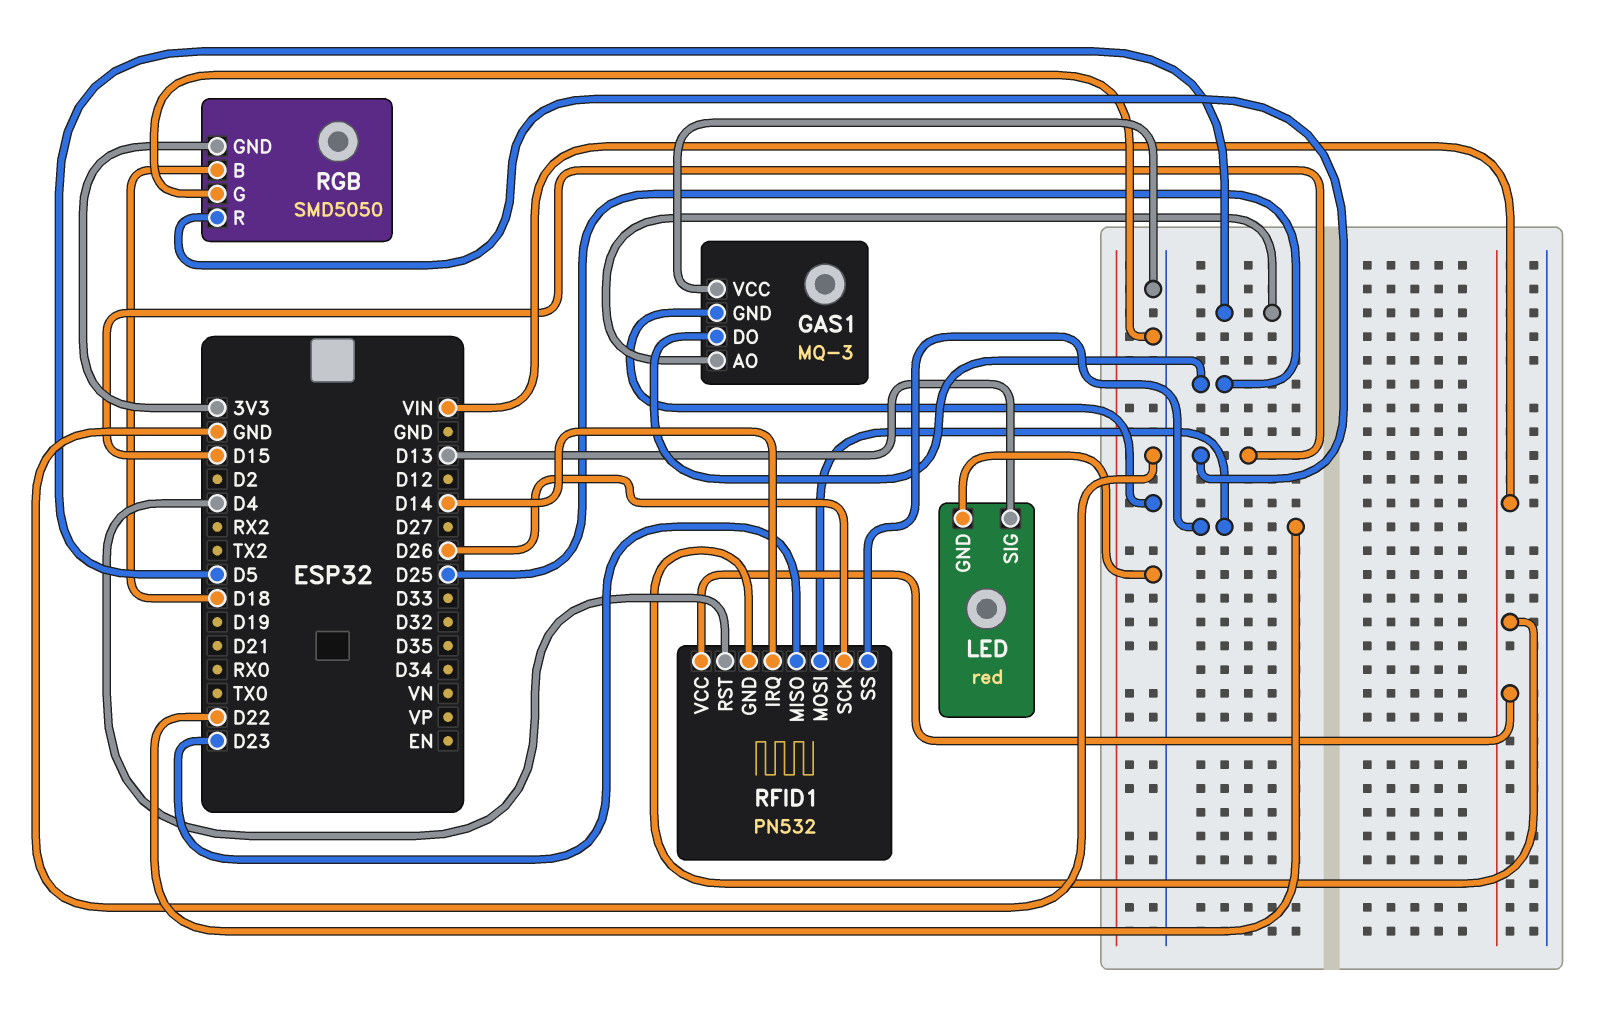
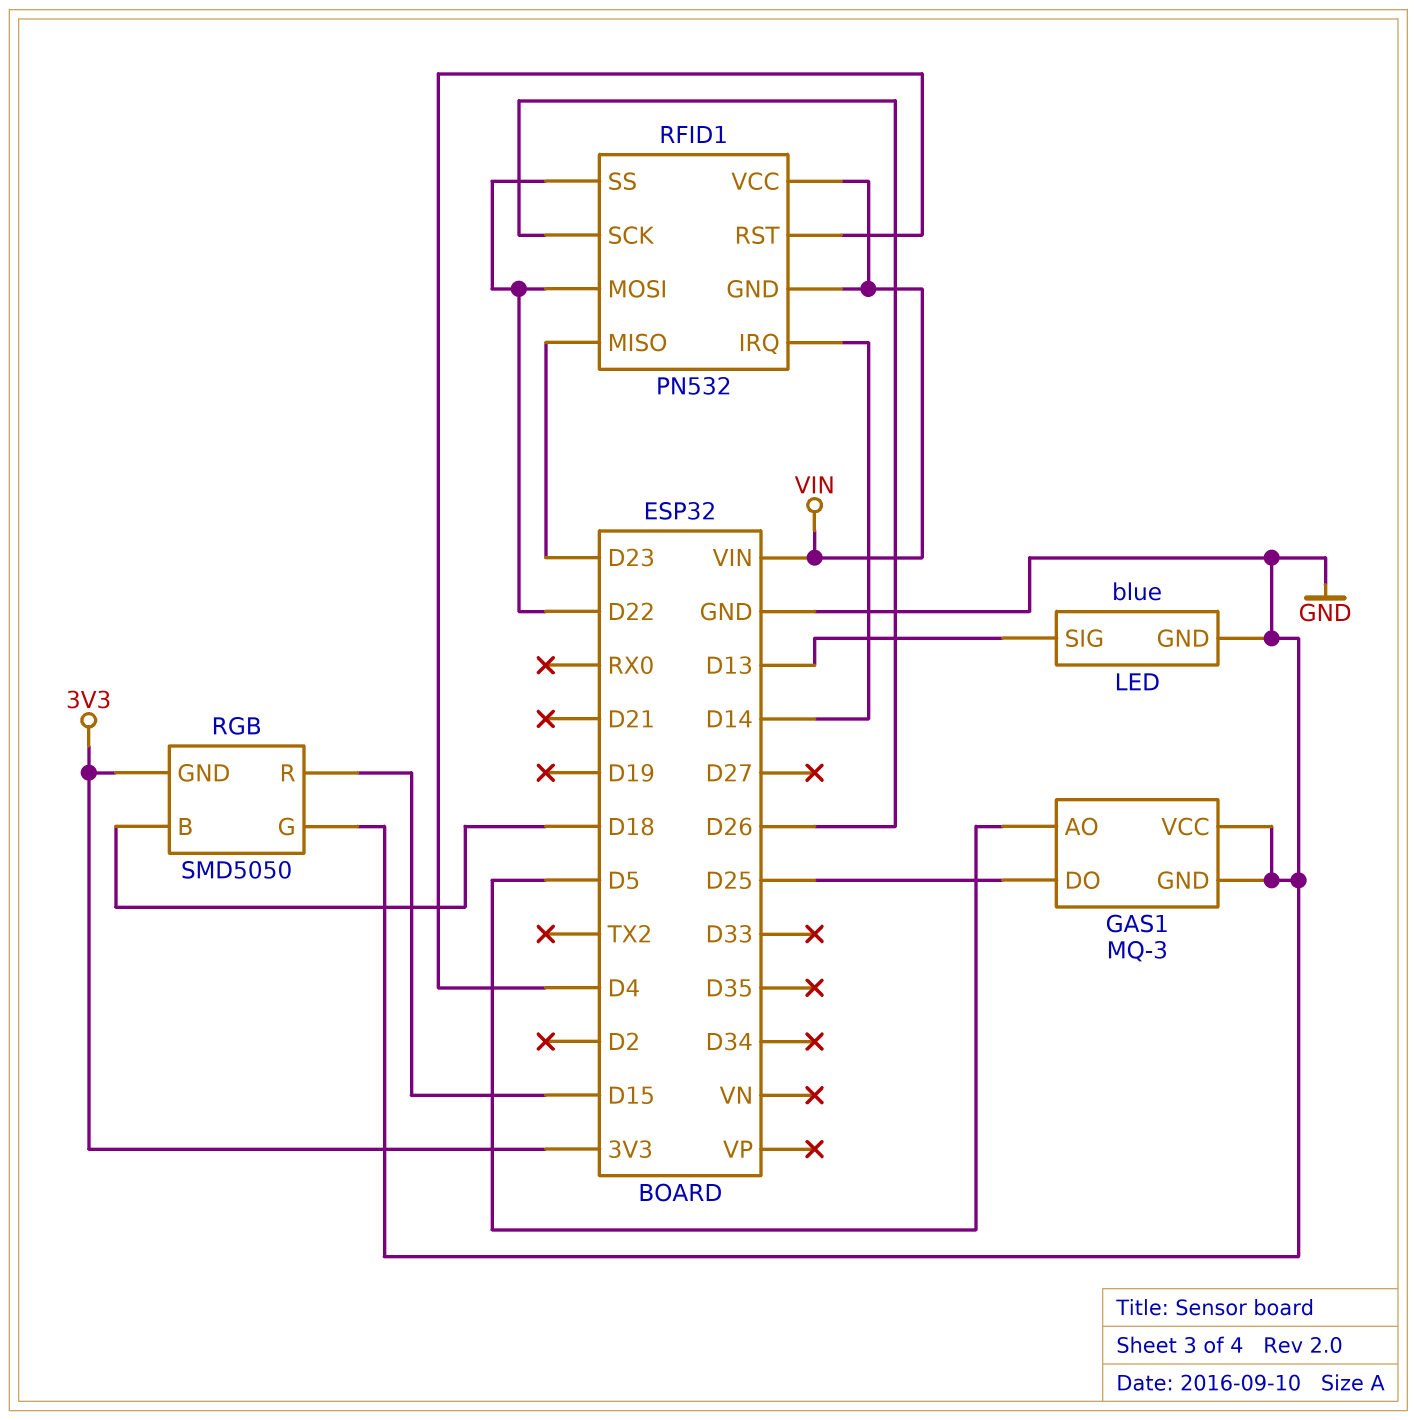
LED: red -> blue

